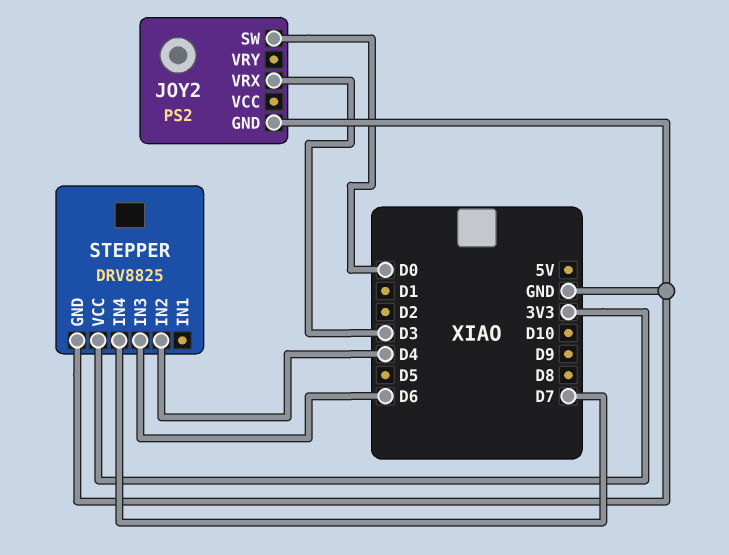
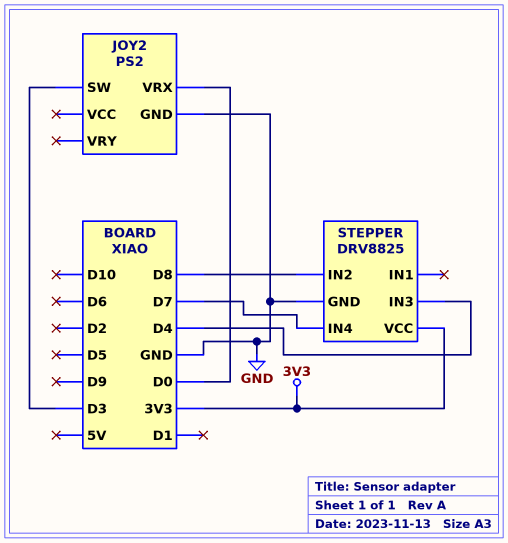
JOY2 pin SW: D0 -> D3
JOY2 pin VRX: D3 -> D0
STEPPER pin IN2: D4 -> D8
STEPPER pin IN3: D6 -> D4

